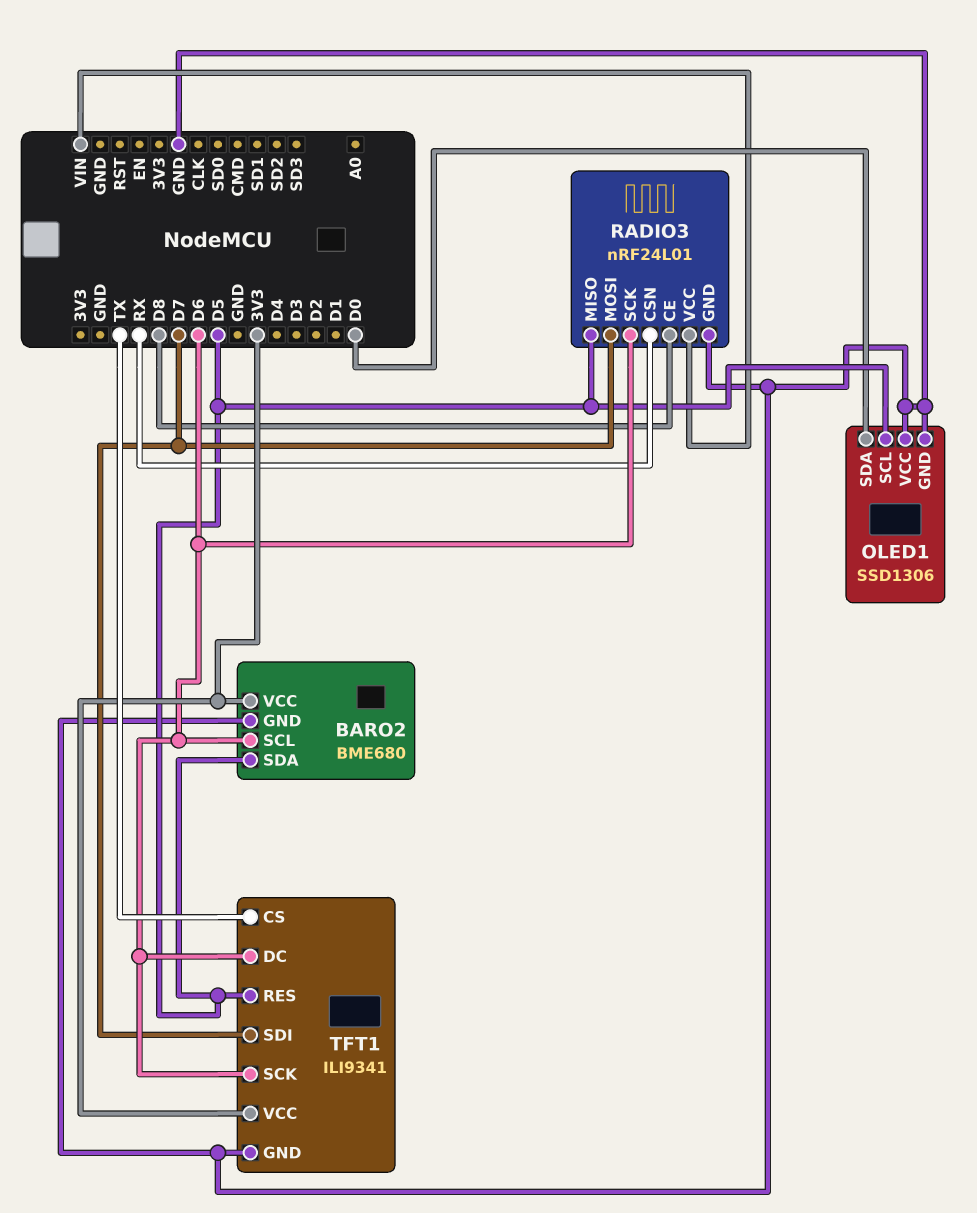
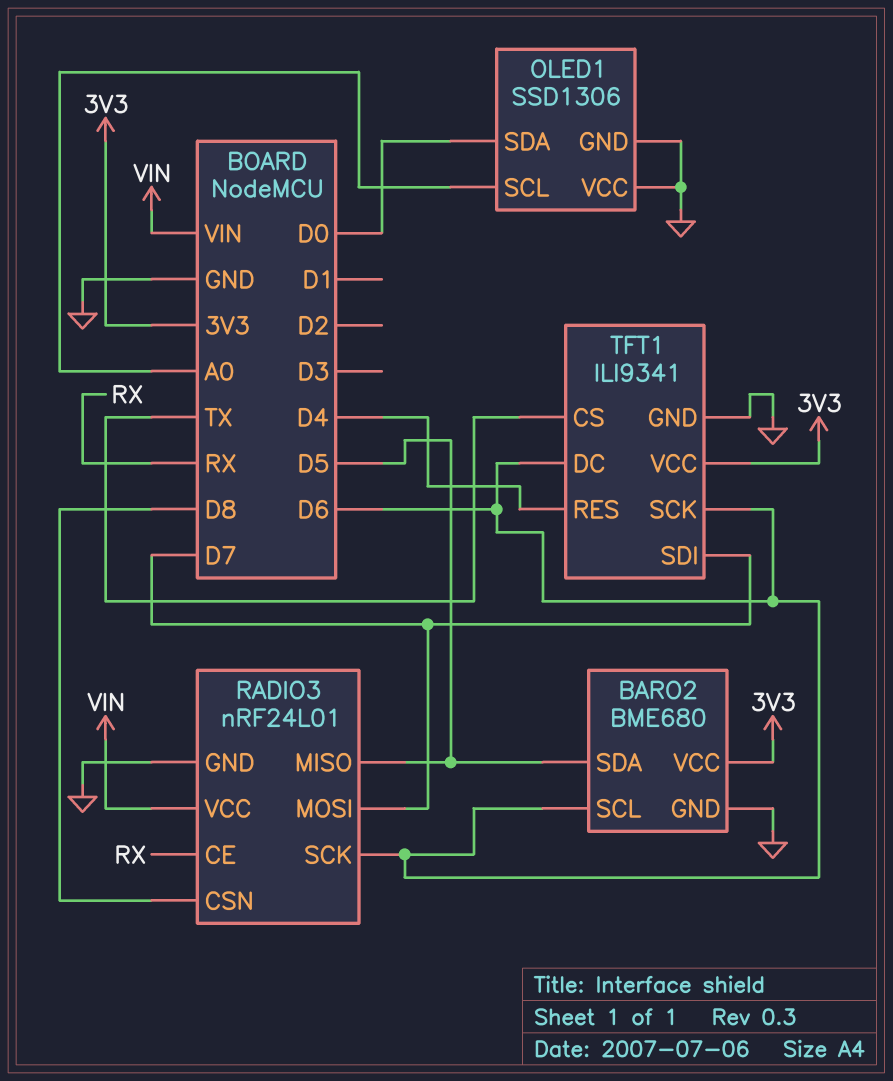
OLED1 pin SCL: D5 -> A0
RADIO3 pin CE: D8 -> RX
RADIO3 pin CSN: RX -> D8
TFT1 pin RES: D5 -> D4

